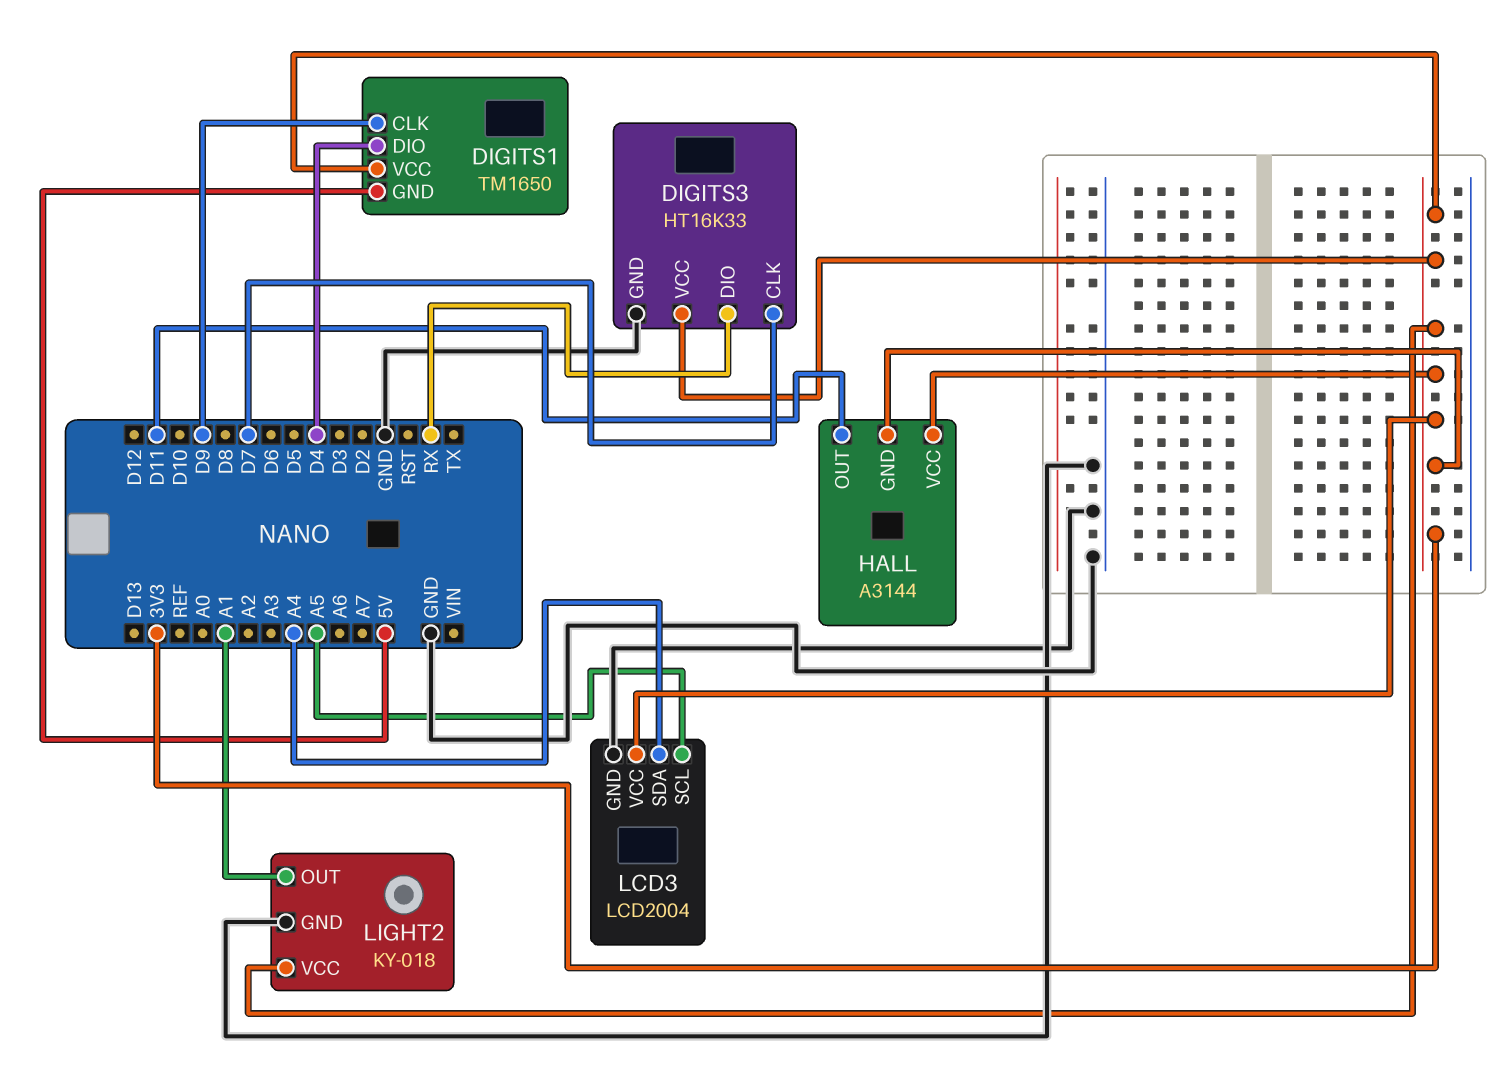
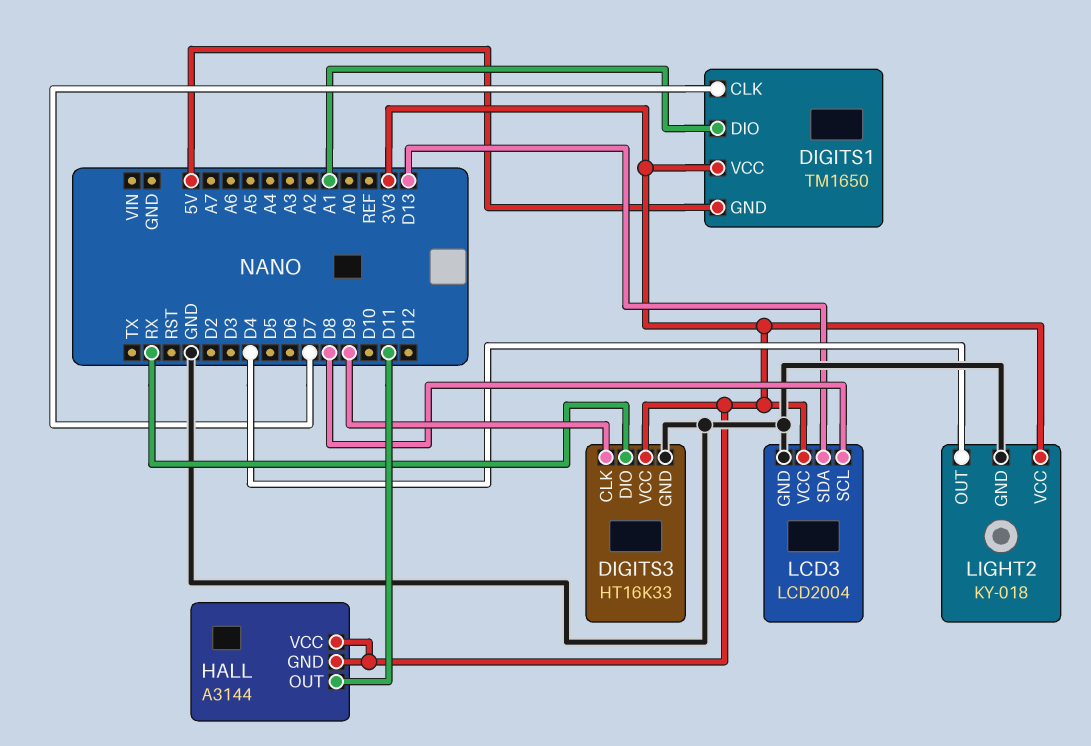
DIGITS1 pin CLK: D9 -> D7
DIGITS1 pin DIO: D4 -> A1
DIGITS3 pin CLK: D7 -> D9
LCD3 pin SCL: A5 -> D8
LCD3 pin SDA: A4 -> D13
LIGHT2 pin OUT: A1 -> D4

